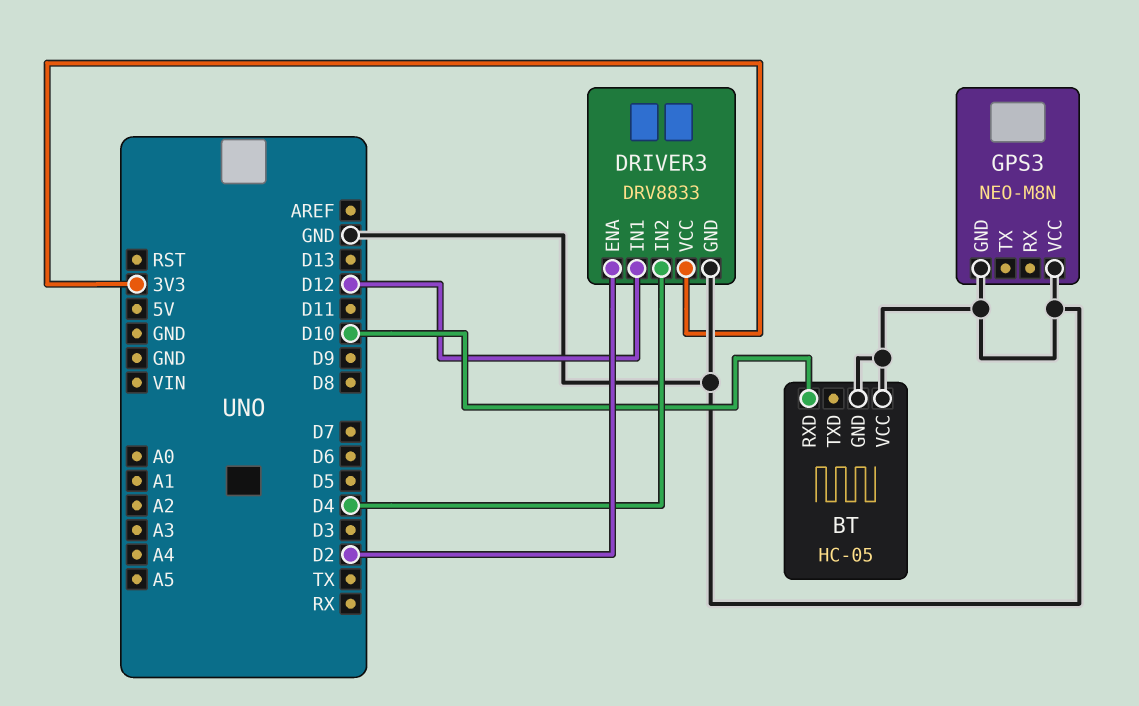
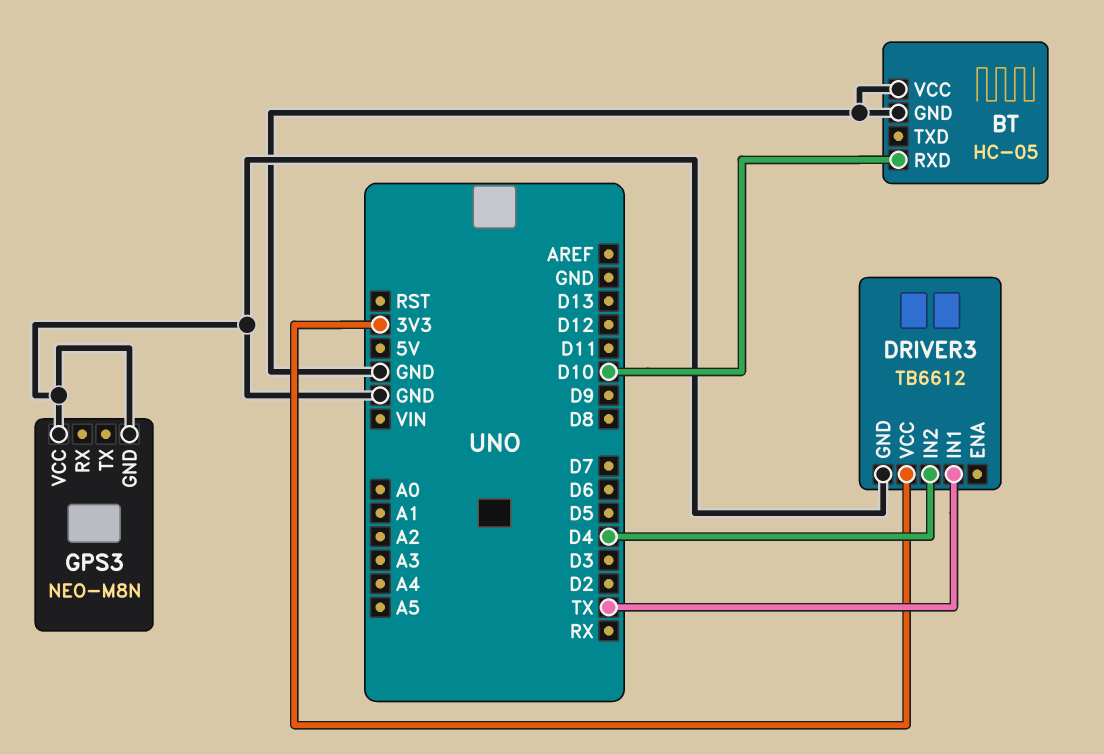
DRIVER3: DRV8833 -> TB6612
DRIVER3 pin ENA: D2 -> none
DRIVER3 pin IN1: D12 -> TX

